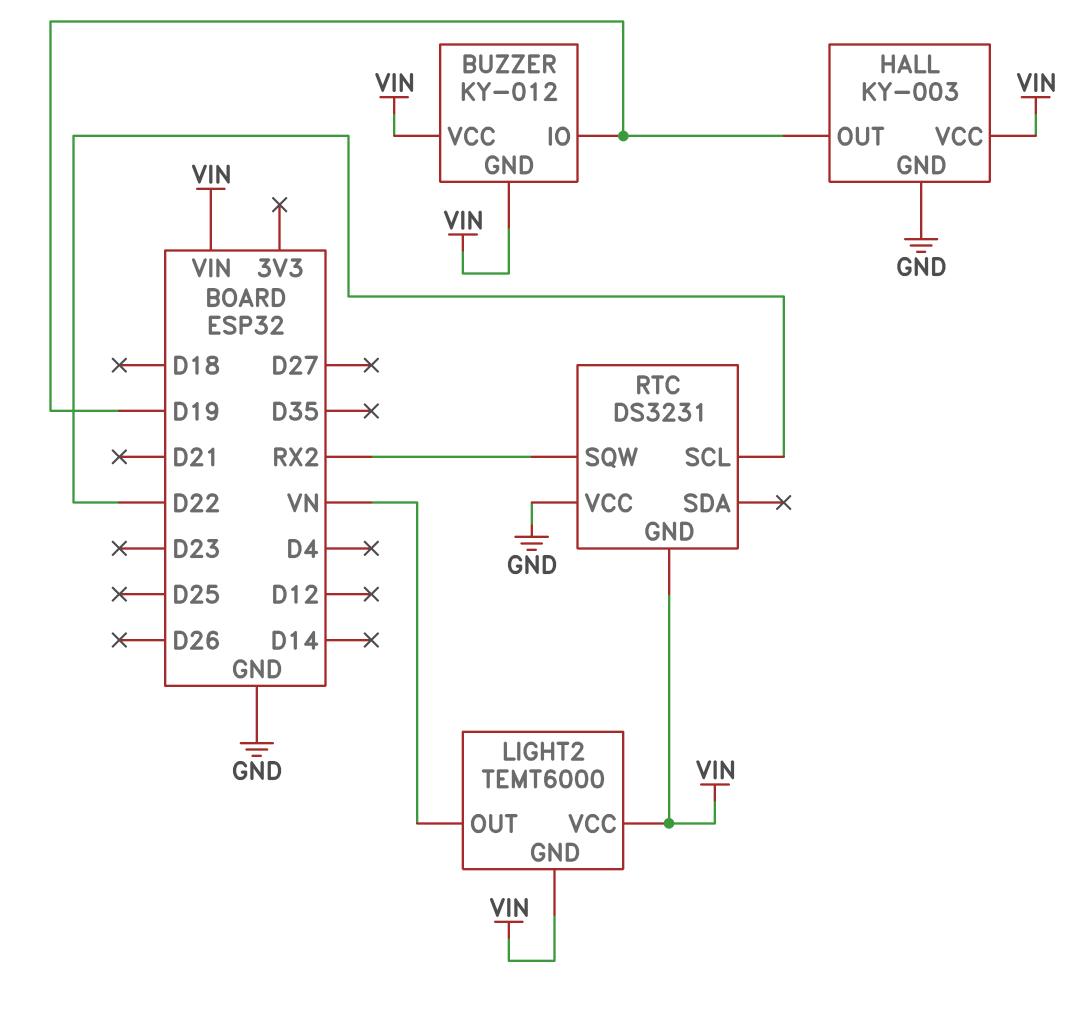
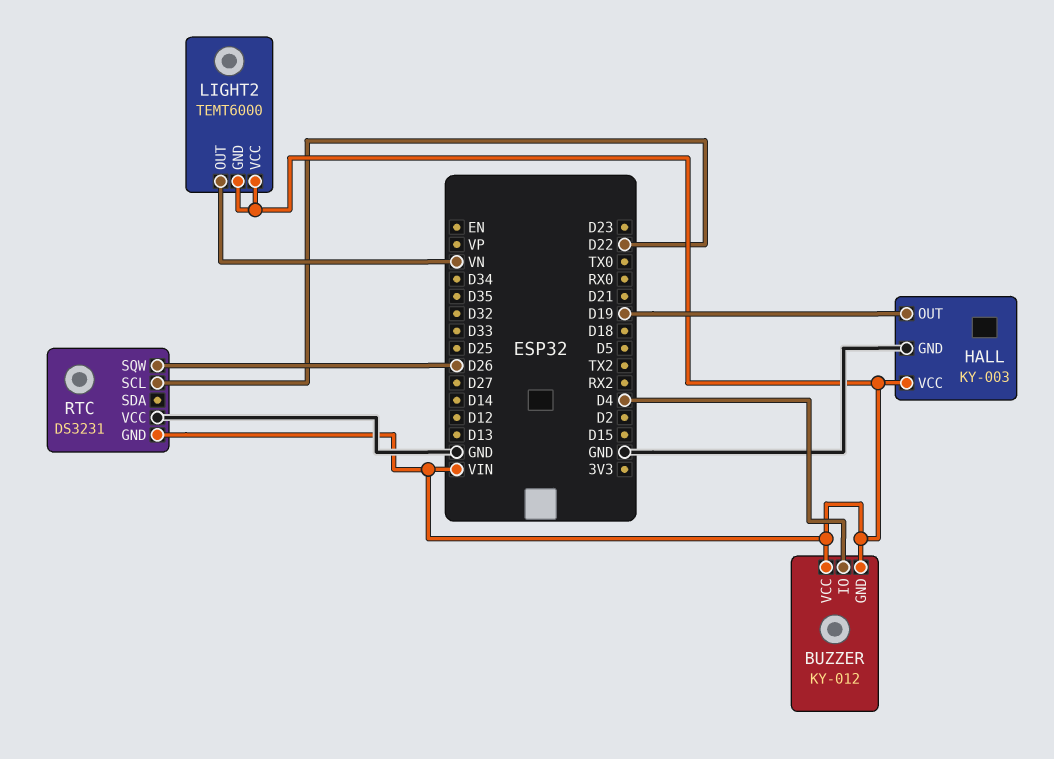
BUZZER pin IO: D19 -> D4
RTC pin SQW: RX2 -> D26

